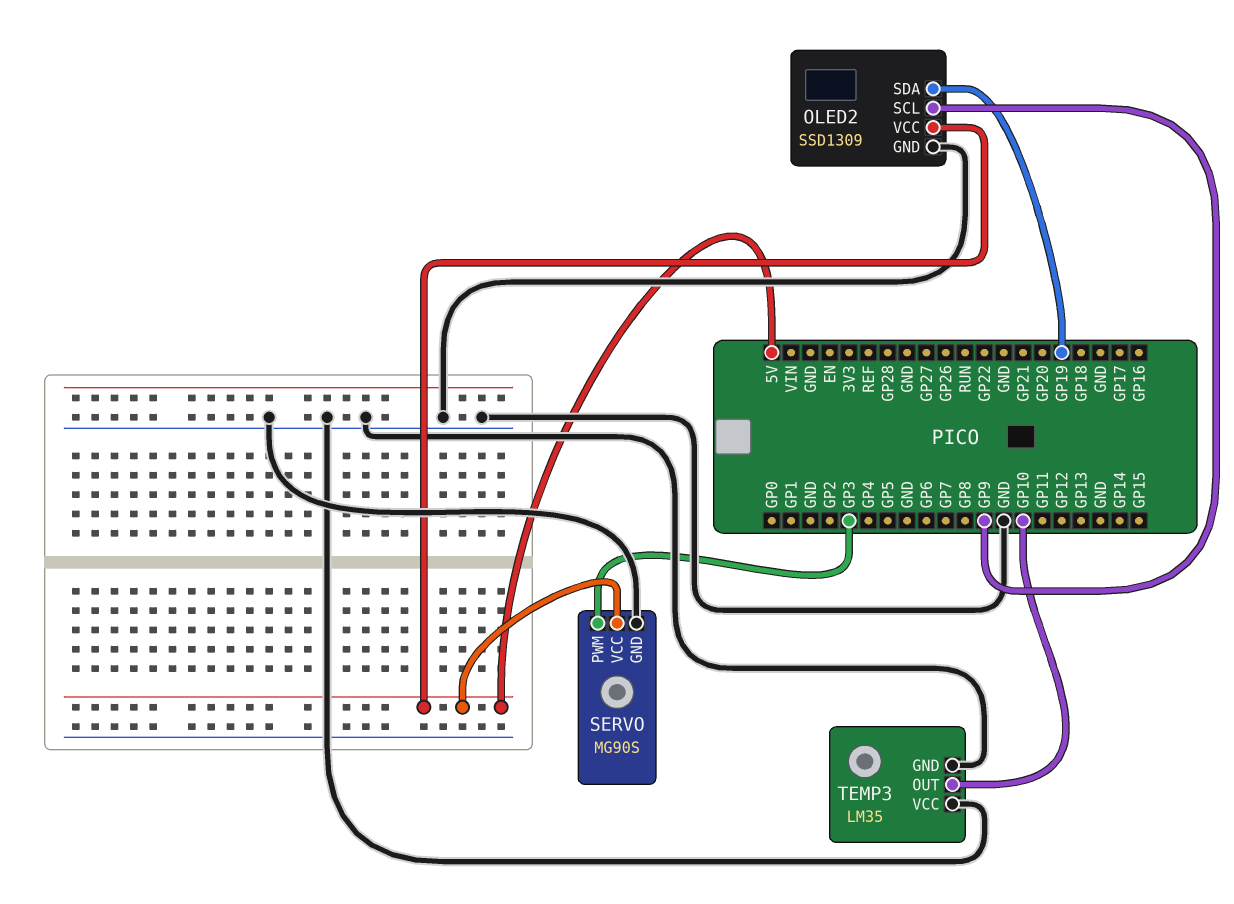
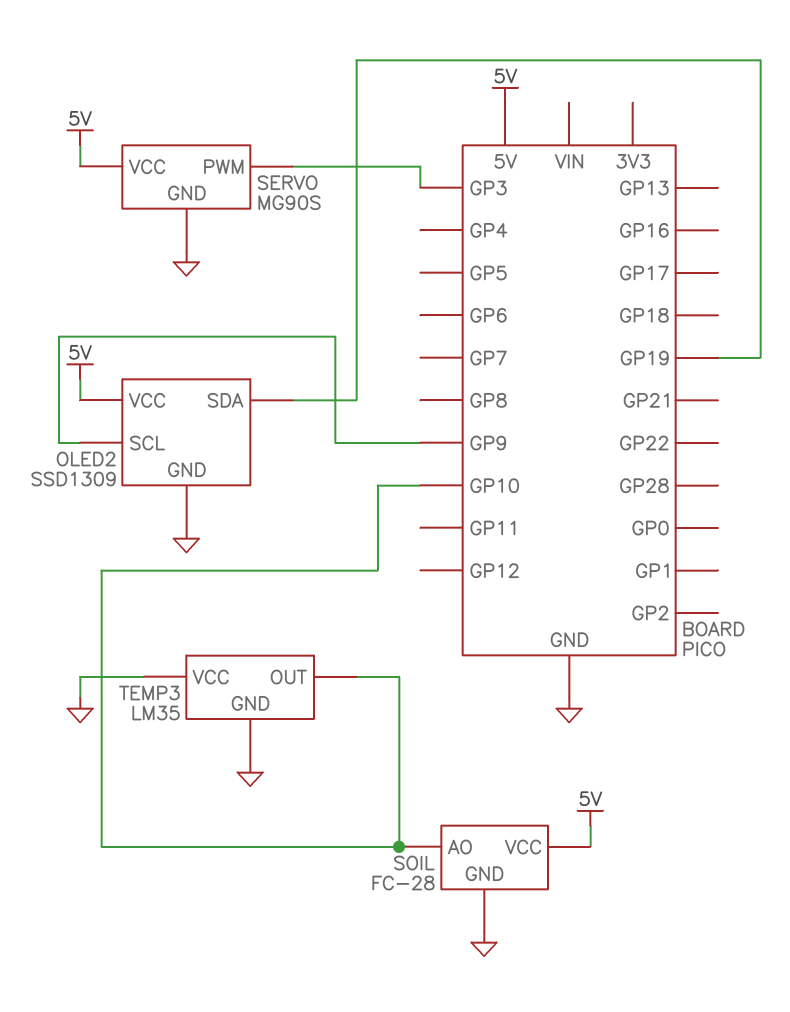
SOIL: none -> FC-28
SOIL pin AO: none -> GP10
SOIL pin GND: none -> GND
SOIL pin VCC: none -> 5V

